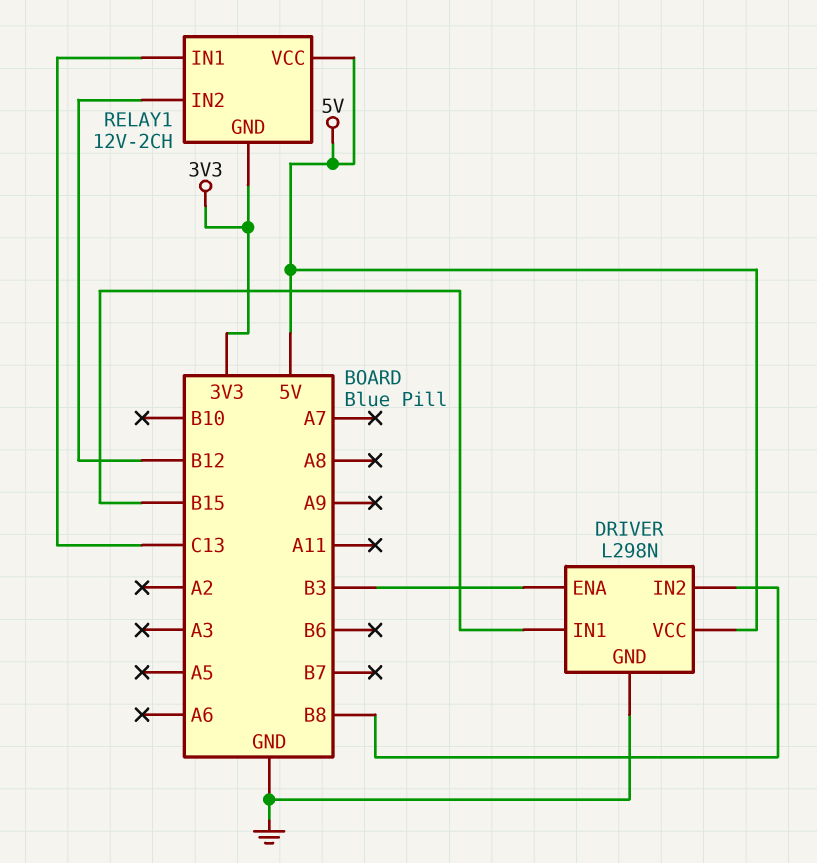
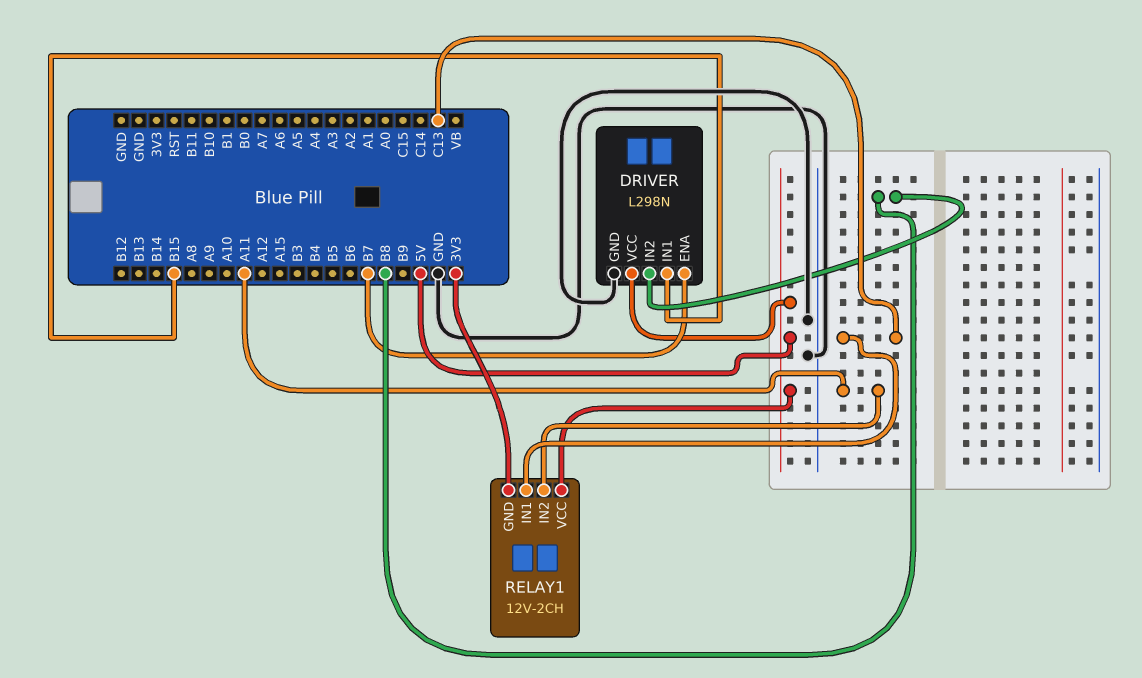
DRIVER pin ENA: B3 -> B7
RELAY1 pin IN2: B12 -> A11

